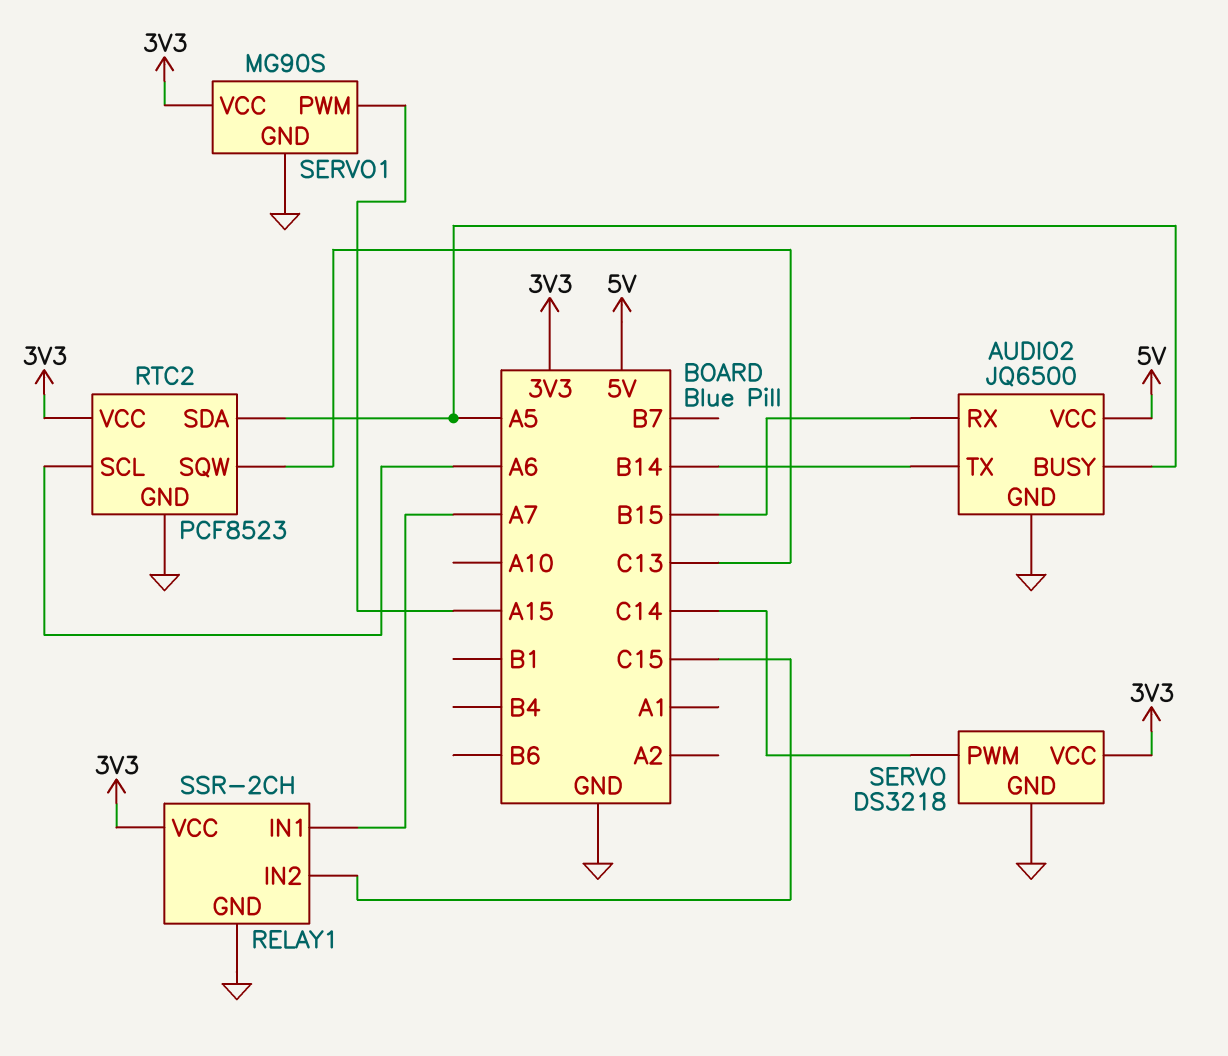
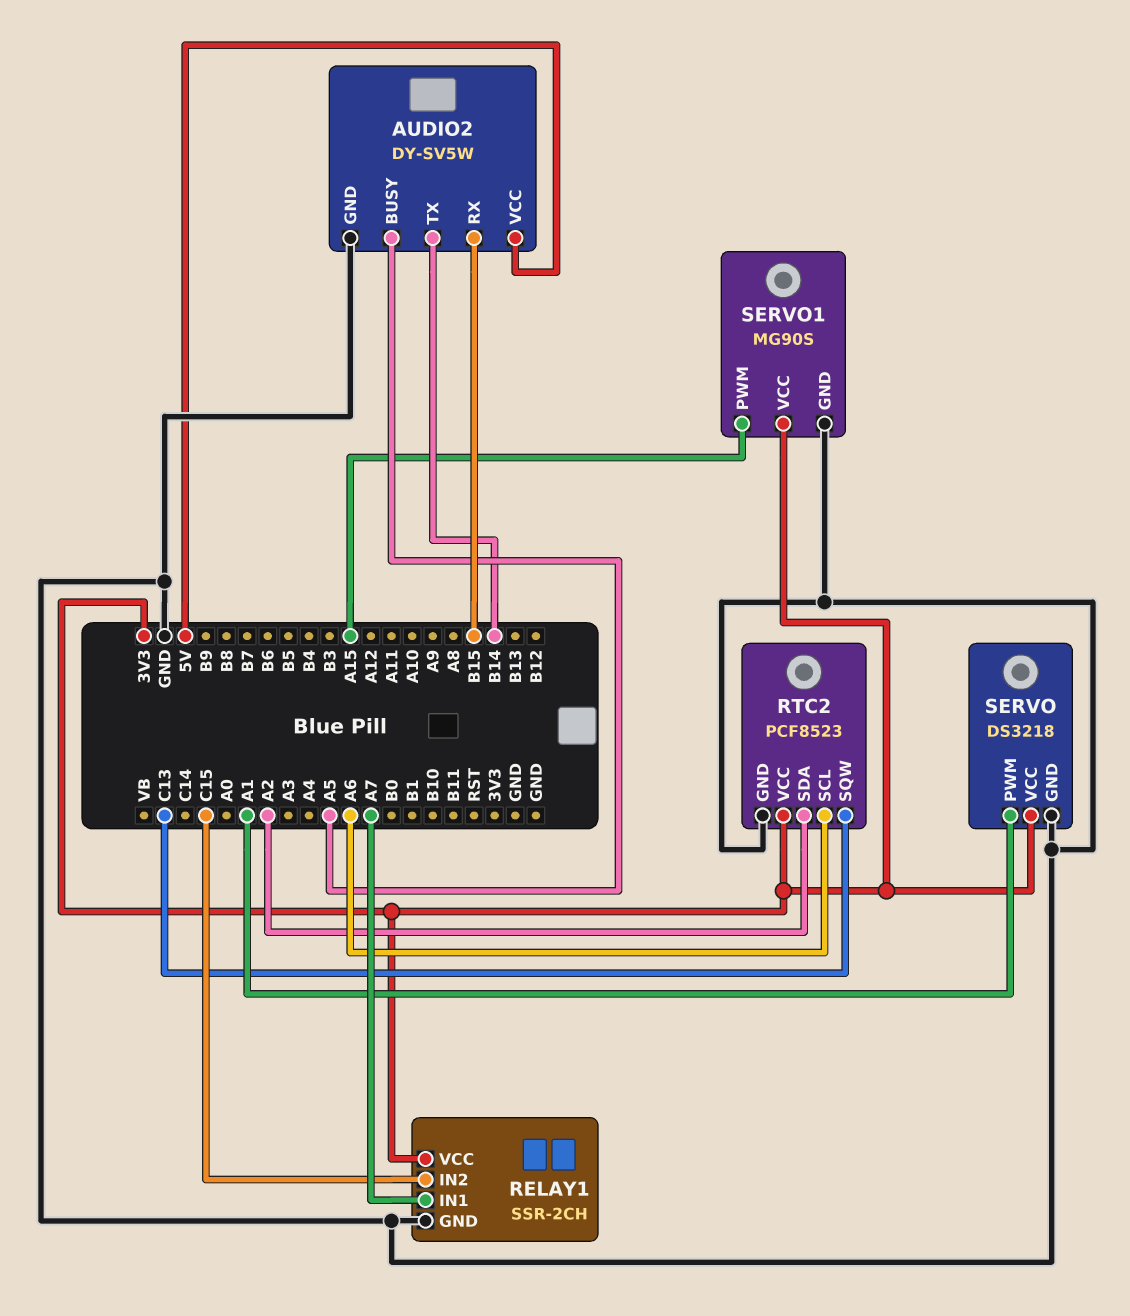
AUDIO2: JQ6500 -> DY-SV5W
RTC2 pin SDA: A5 -> A2
SERVO pin PWM: C14 -> A1

